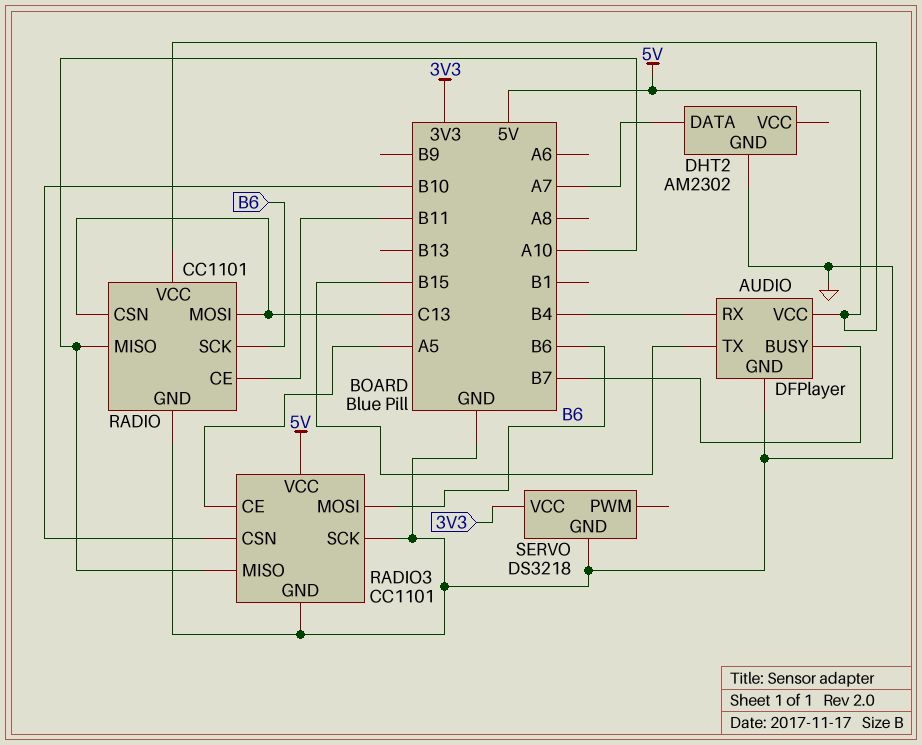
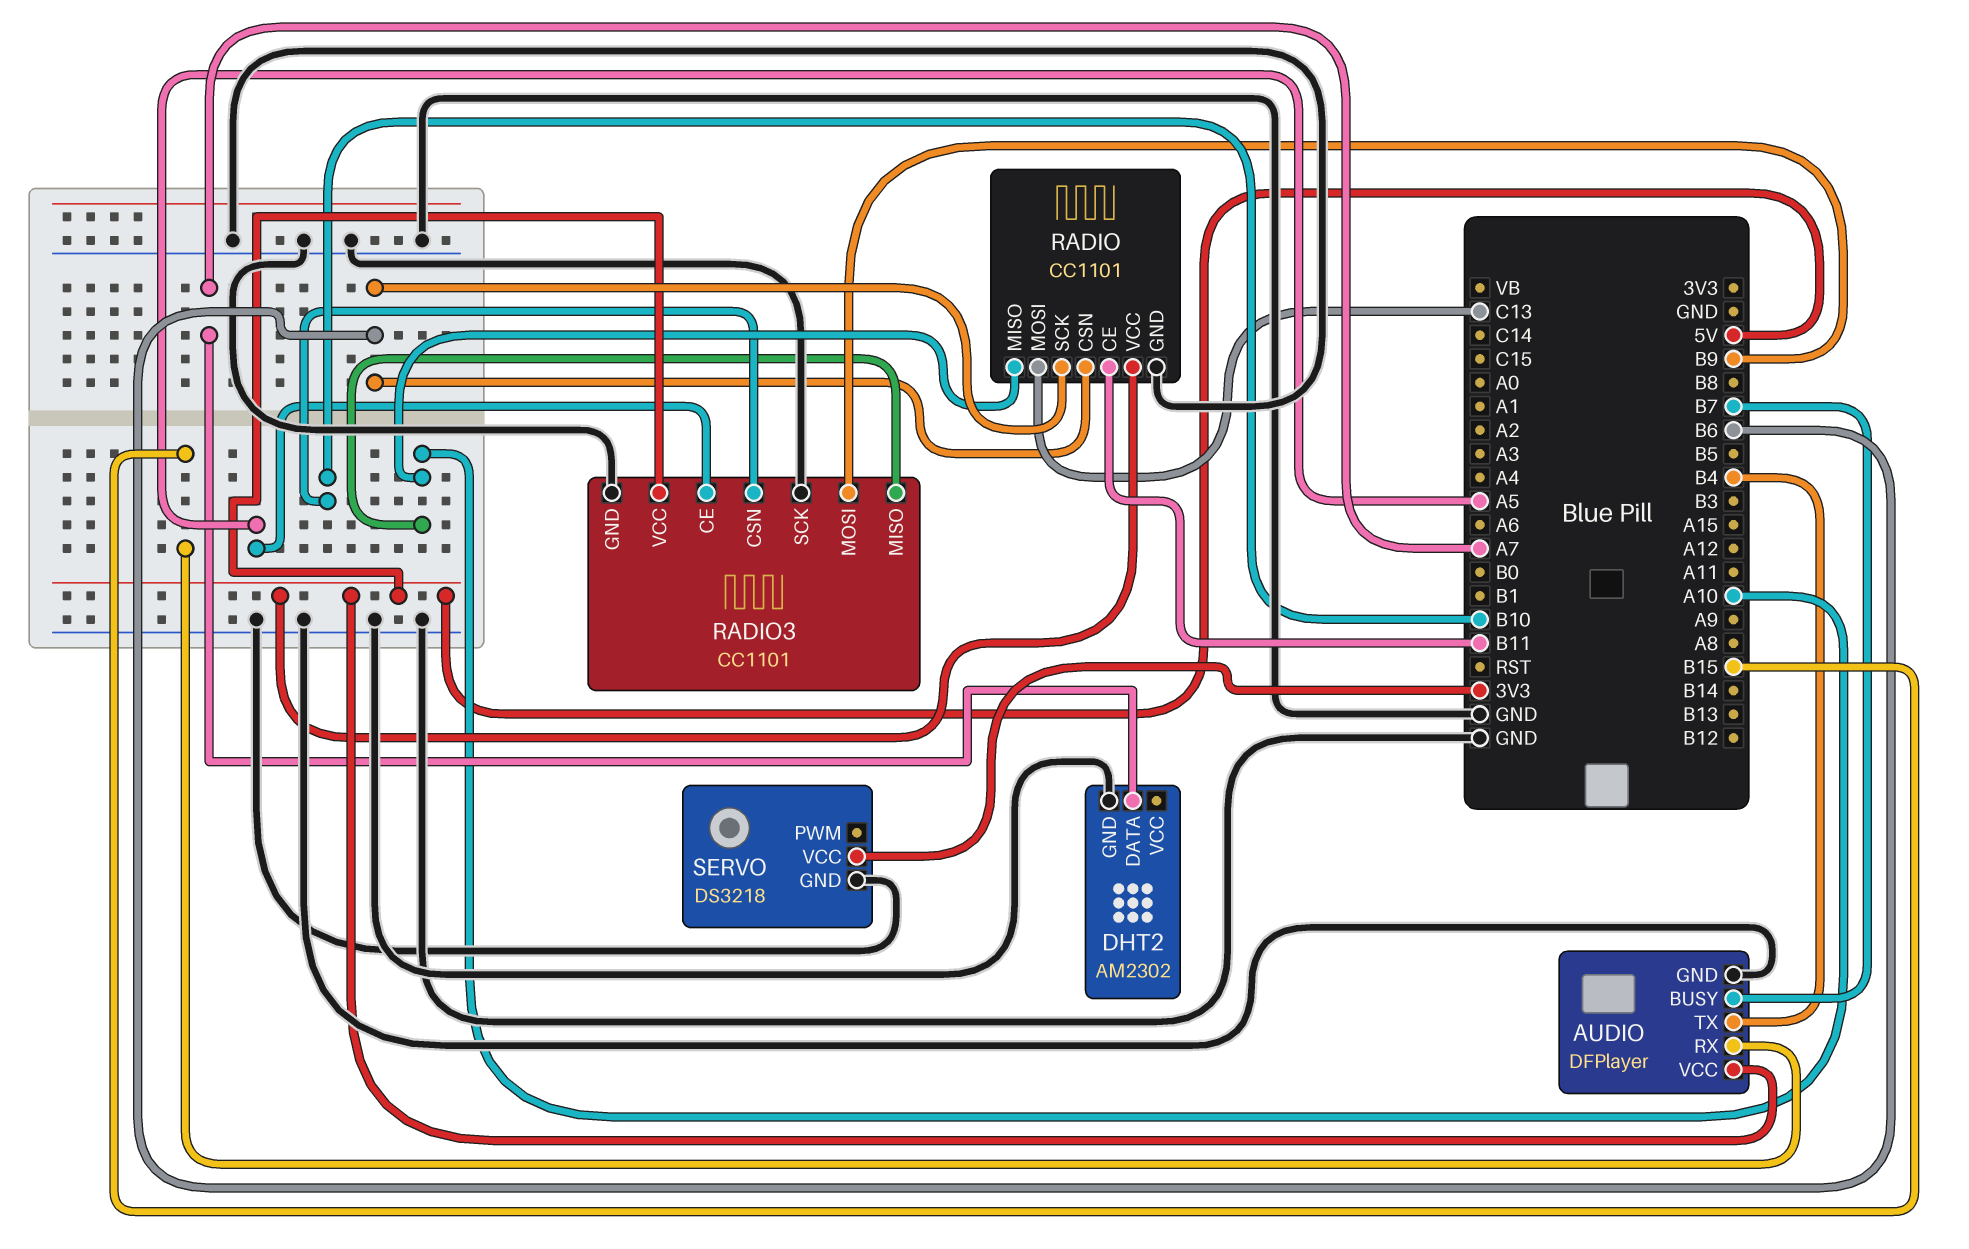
AUDIO pin RX: B4 -> B15
AUDIO pin TX: B15 -> B4
RADIO pin CSN: C13 -> B6
RADIO3 pin MOSI: B6 -> B9

